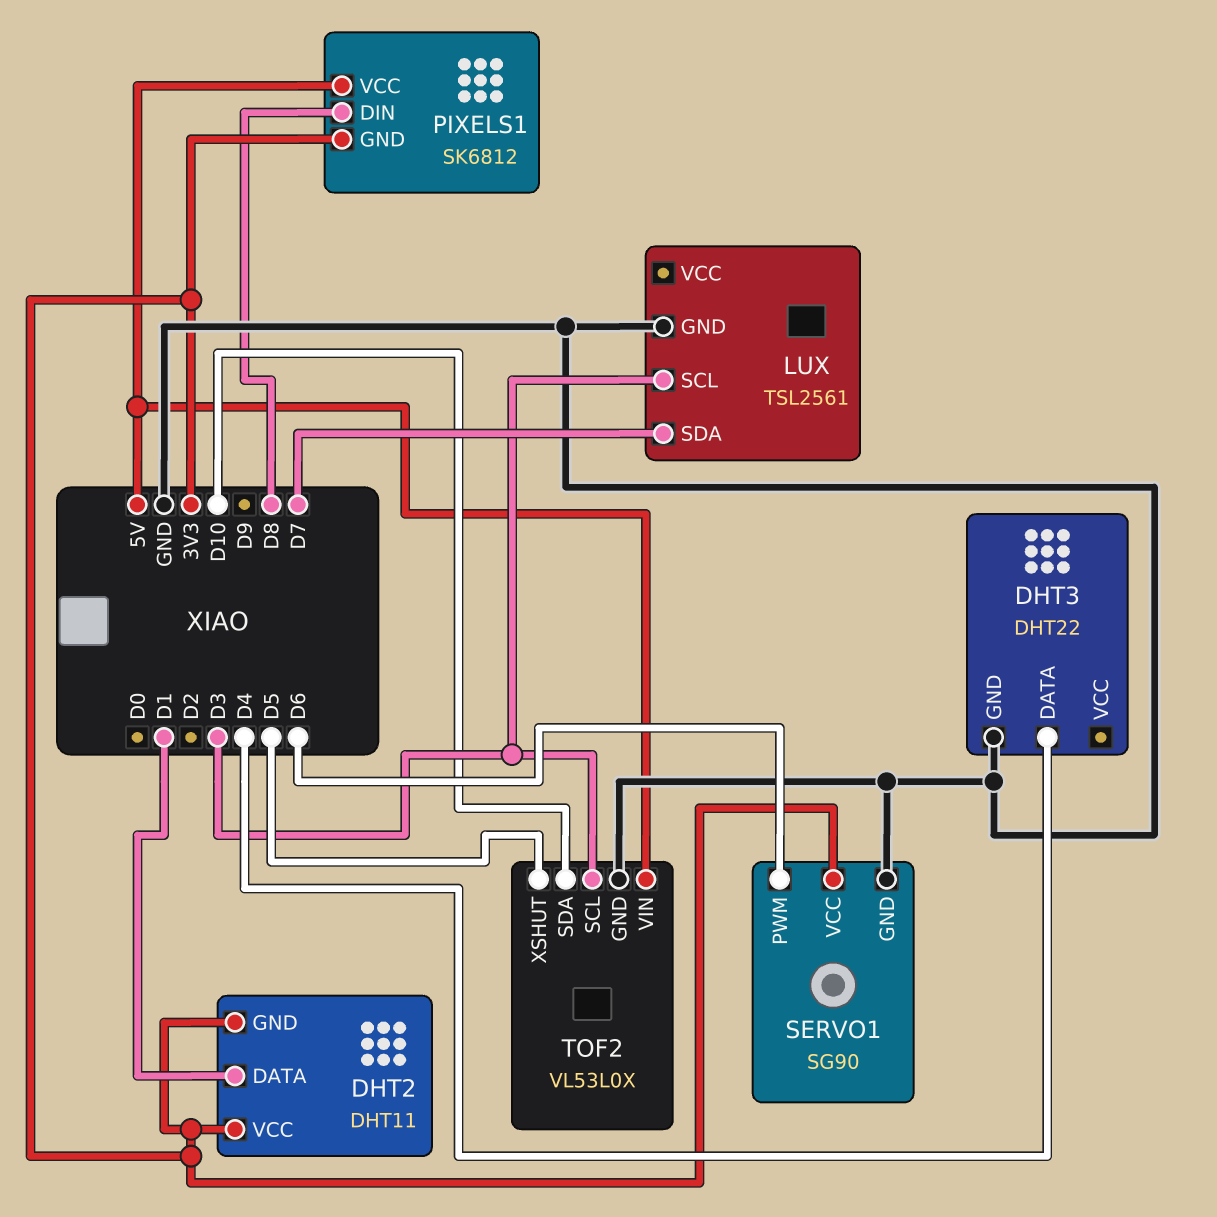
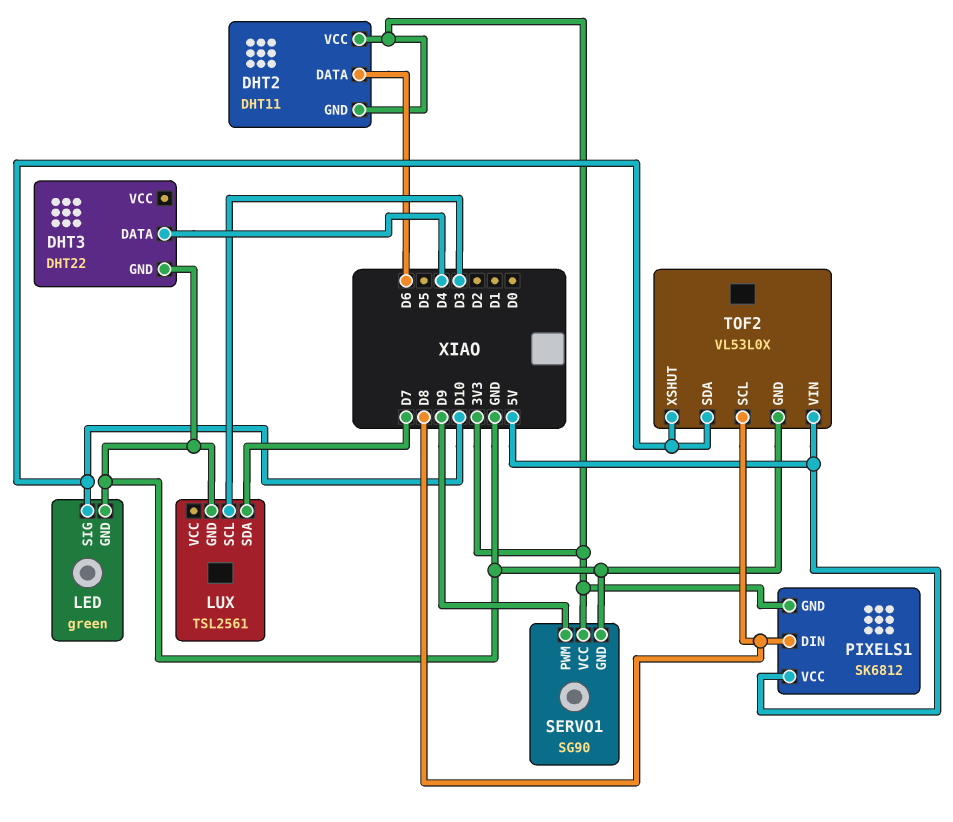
DHT2 pin DATA: D1 -> D6
LED: none -> green
LED pin GND: none -> GND
LED pin SIG: none -> D10
SERVO1 pin PWM: D6 -> D9
TOF2 pin SCL: D3 -> D8
TOF2 pin XSHUT: D5 -> D10

